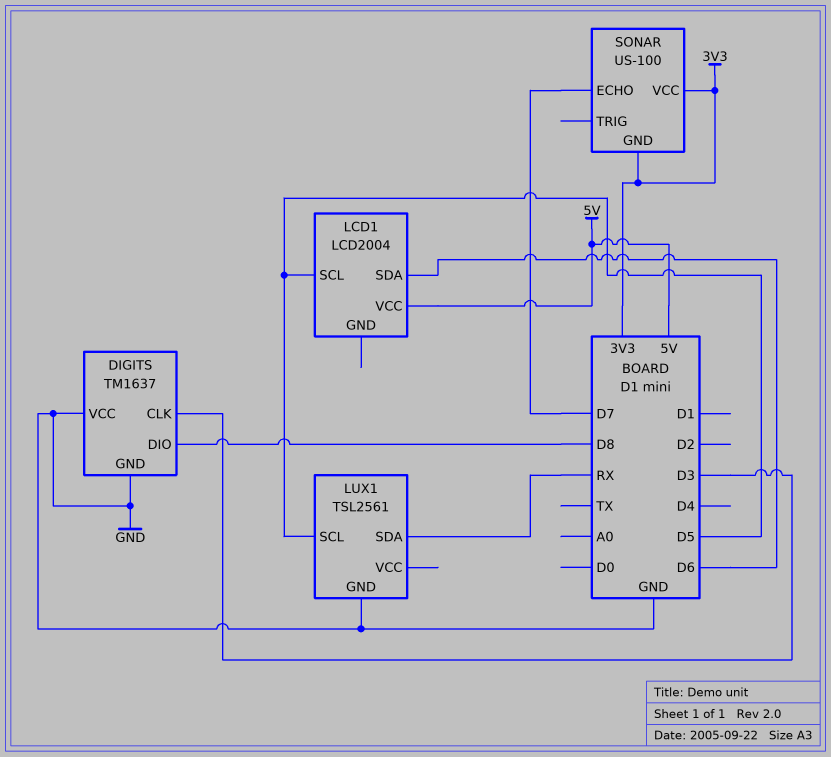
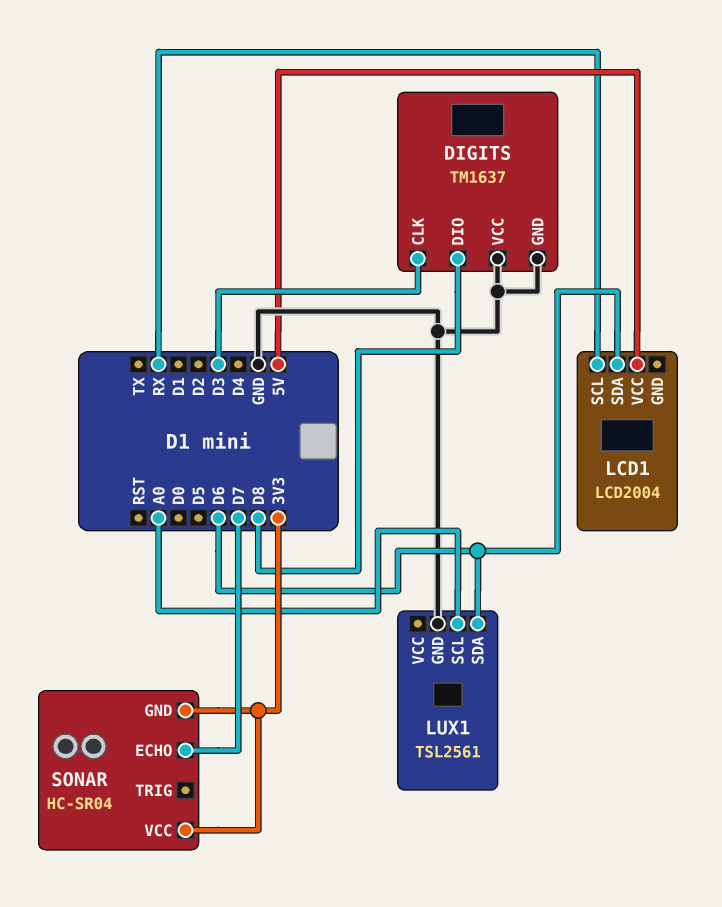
LCD1 pin SCL: D5 -> RX
LUX1 pin SCL: D5 -> A0
LUX1 pin SDA: RX -> D6
SONAR: US-100 -> HC-SR04

